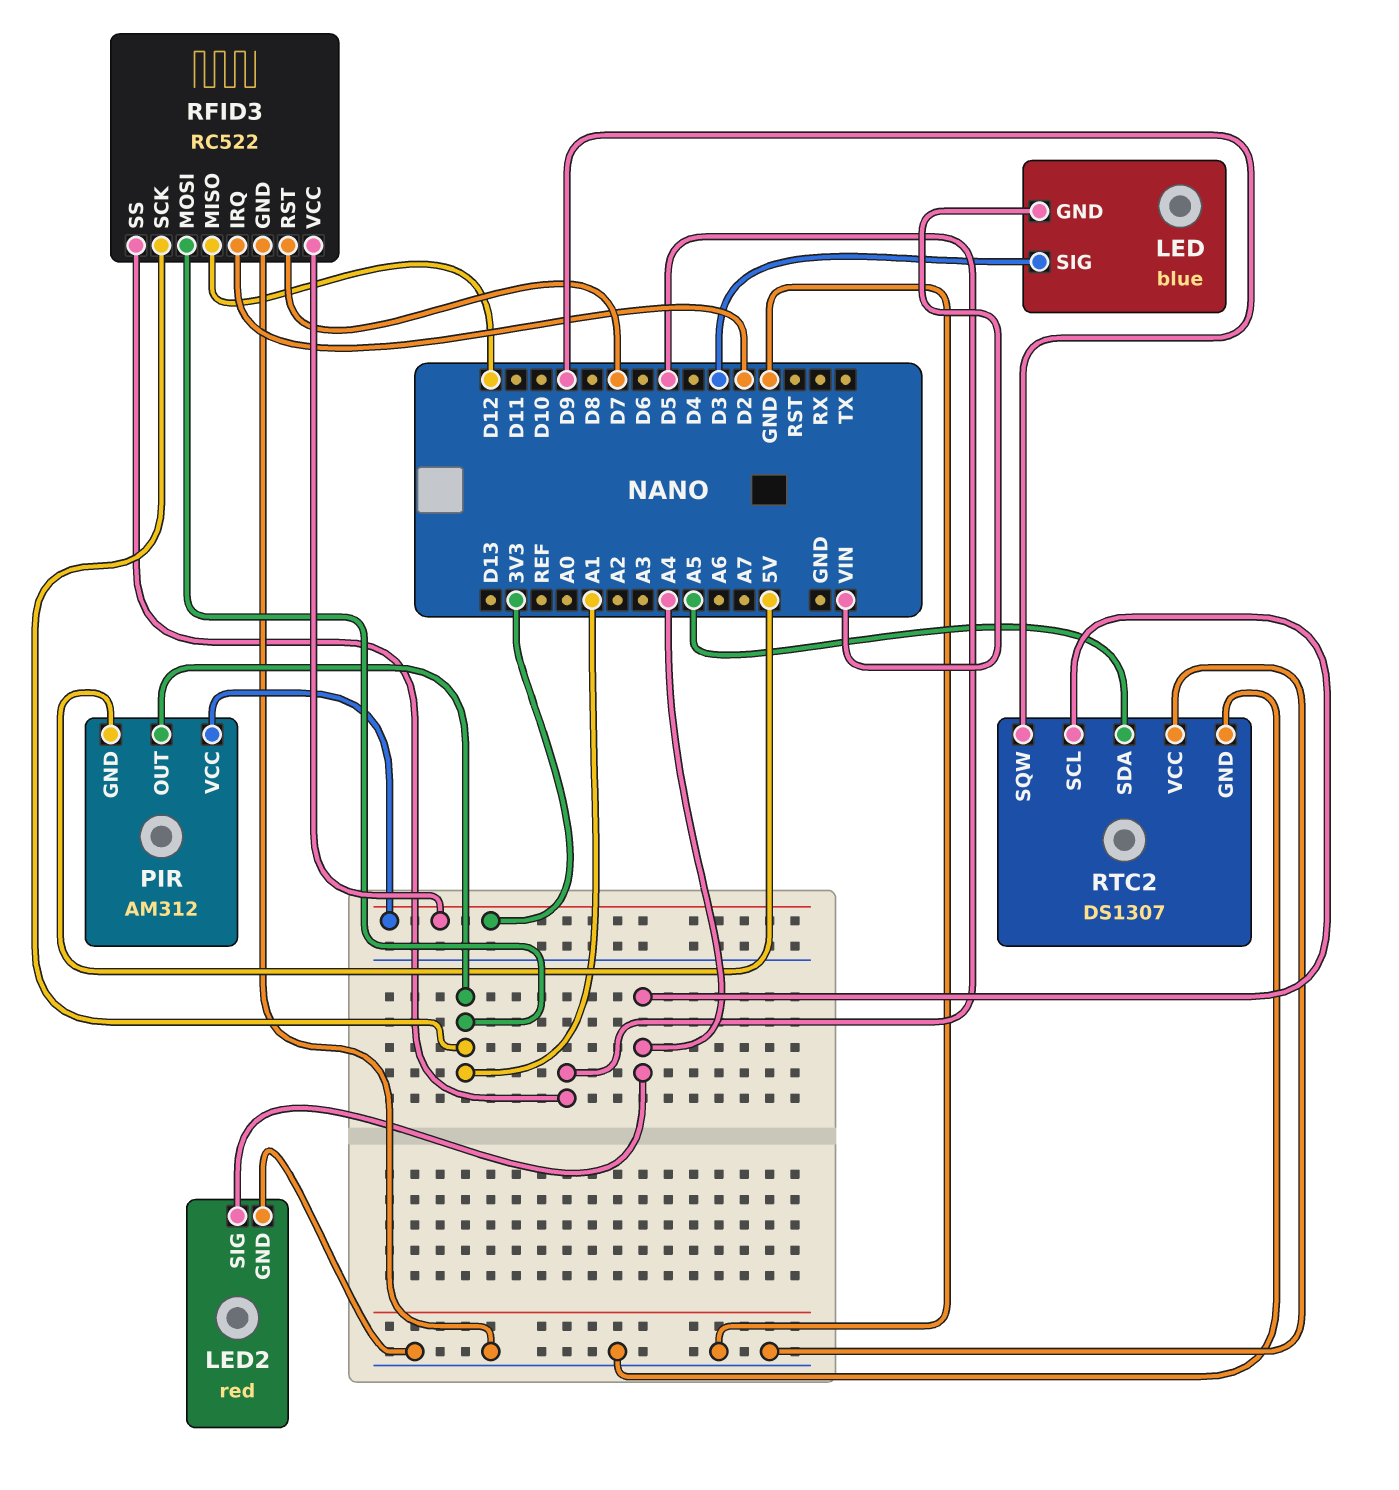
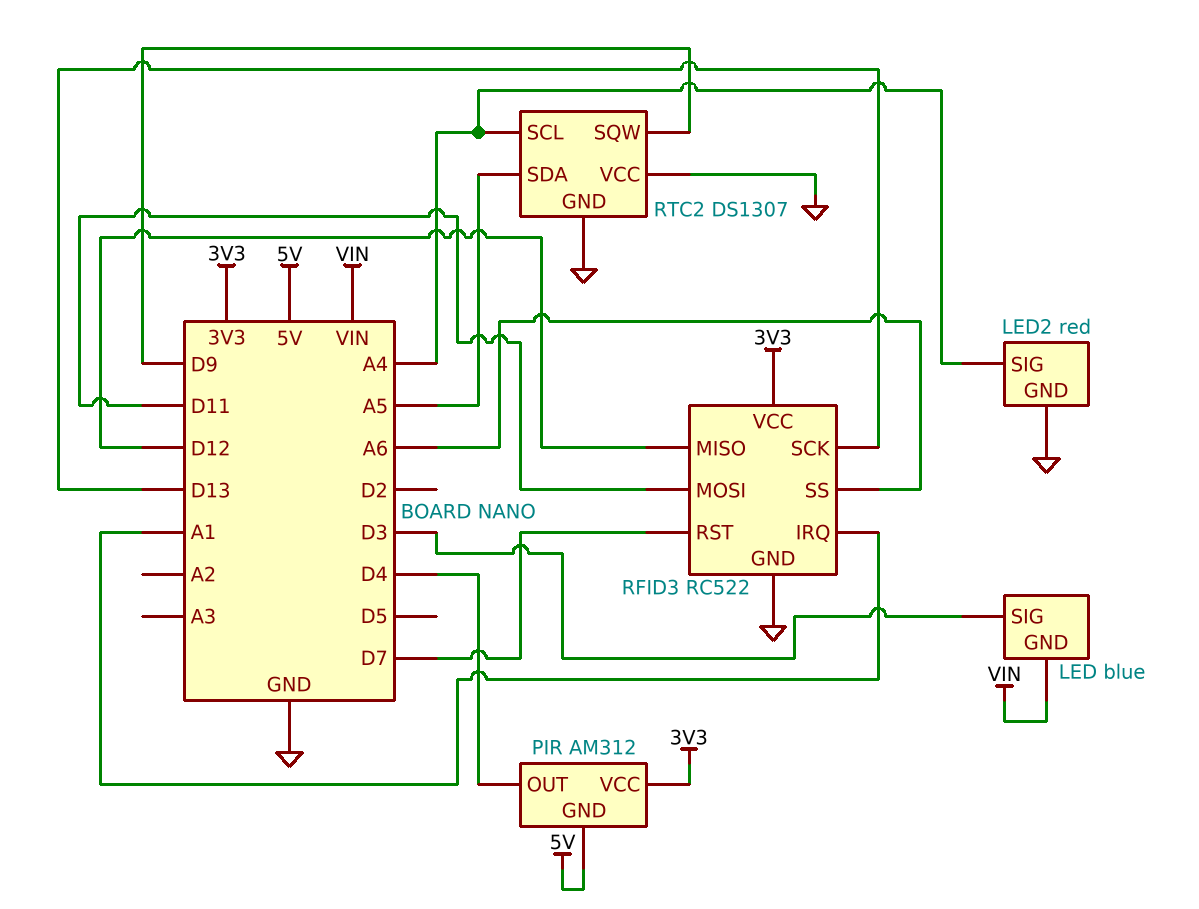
PIR pin OUT: A1 -> D4
RFID3 pin IRQ: D2 -> A1
RFID3 pin MOSI: A1 -> D11
RFID3 pin SCK: A1 -> D13
RFID3 pin SS: D5 -> A6

